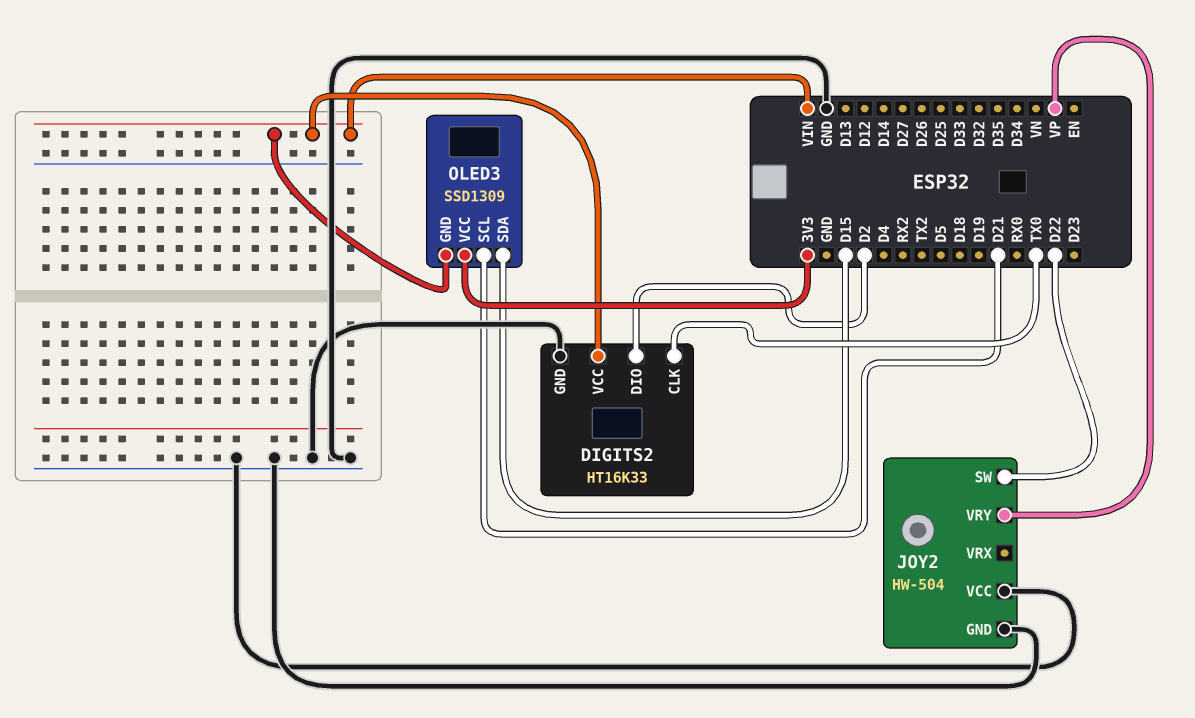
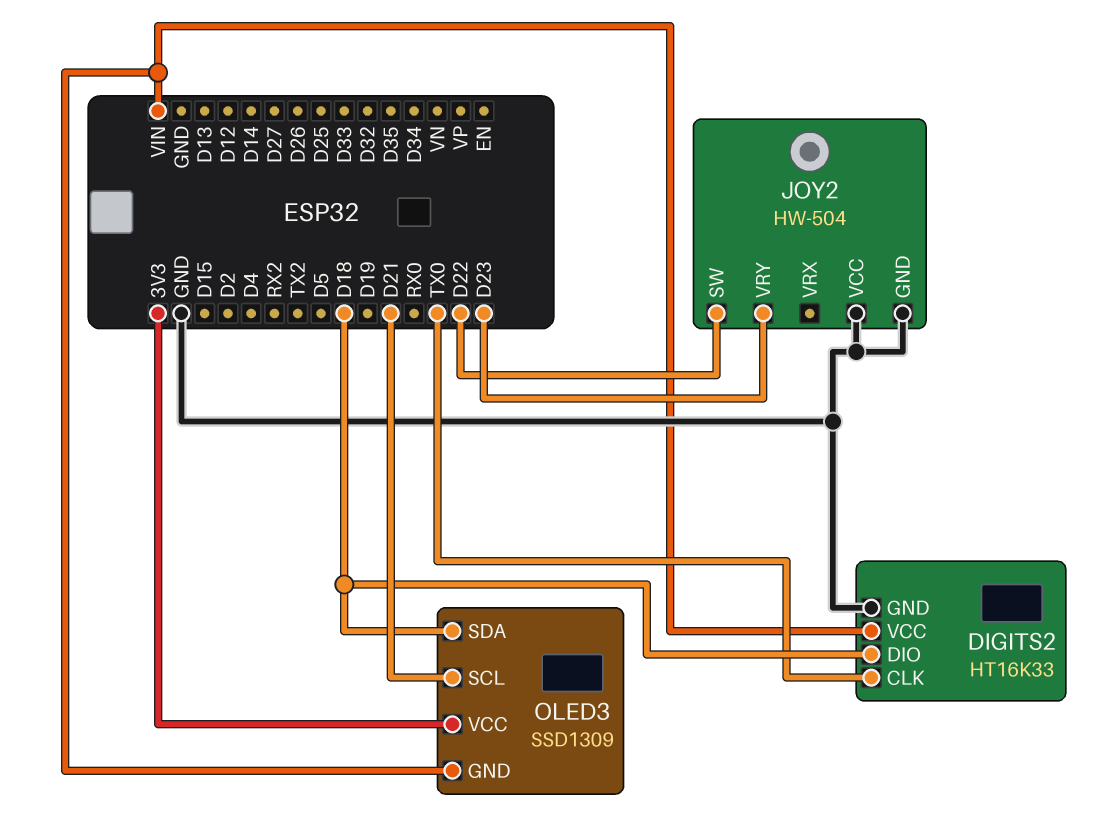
DIGITS2 pin DIO: D2 -> D18
JOY2 pin VRY: VP -> D23
OLED3 pin SDA: D15 -> D18

